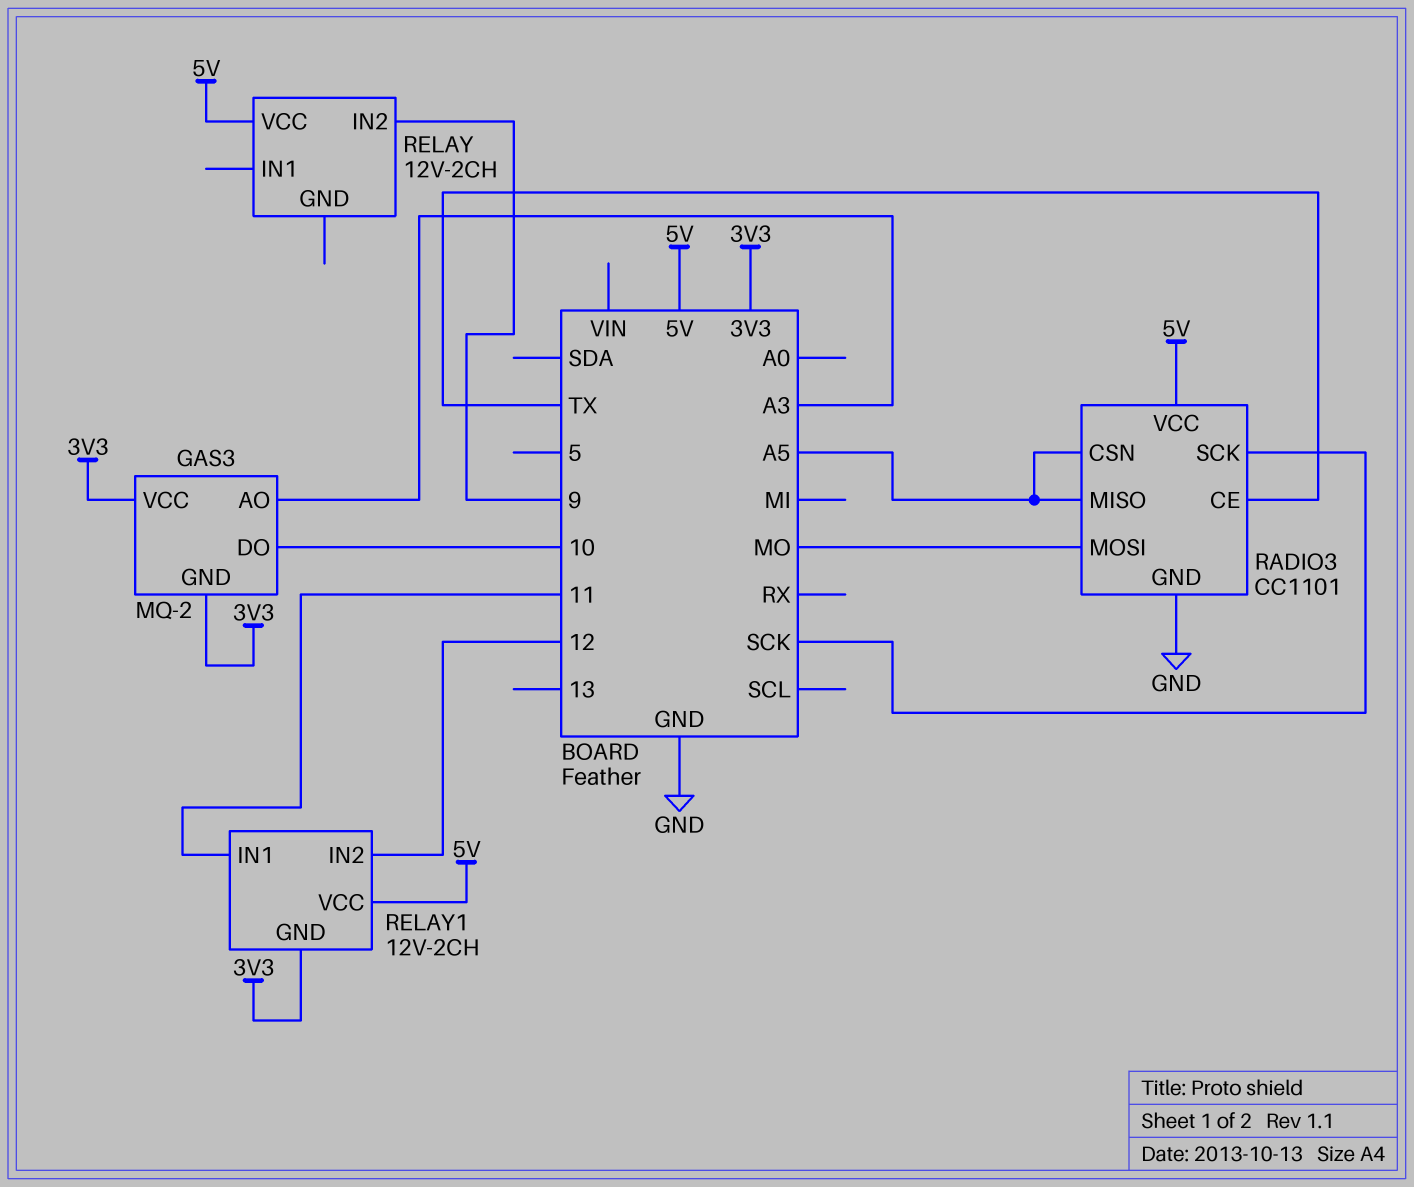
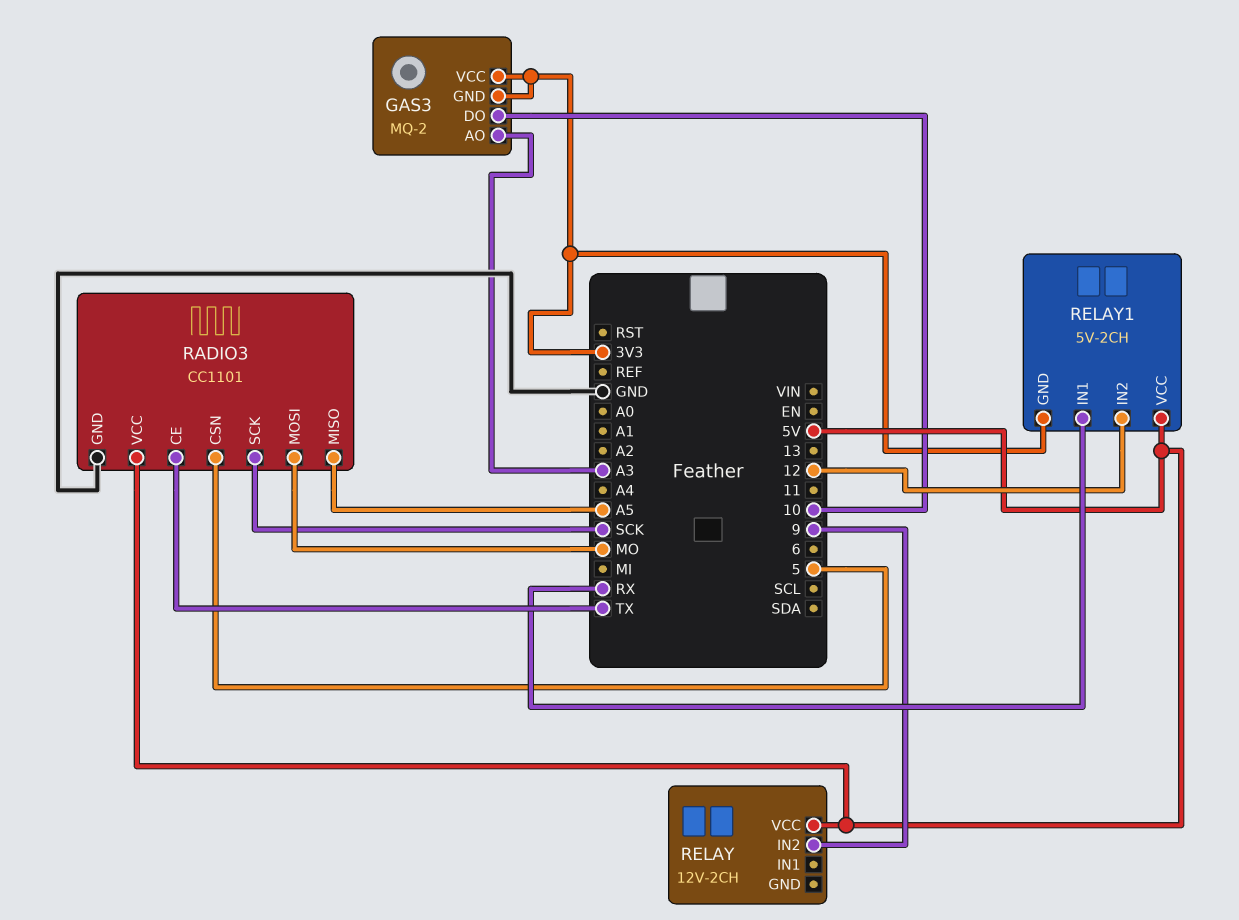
RADIO3 pin CSN: A5 -> 5
RELAY1: 12V-2CH -> 5V-2CH
RELAY1 pin IN1: 11 -> RX

